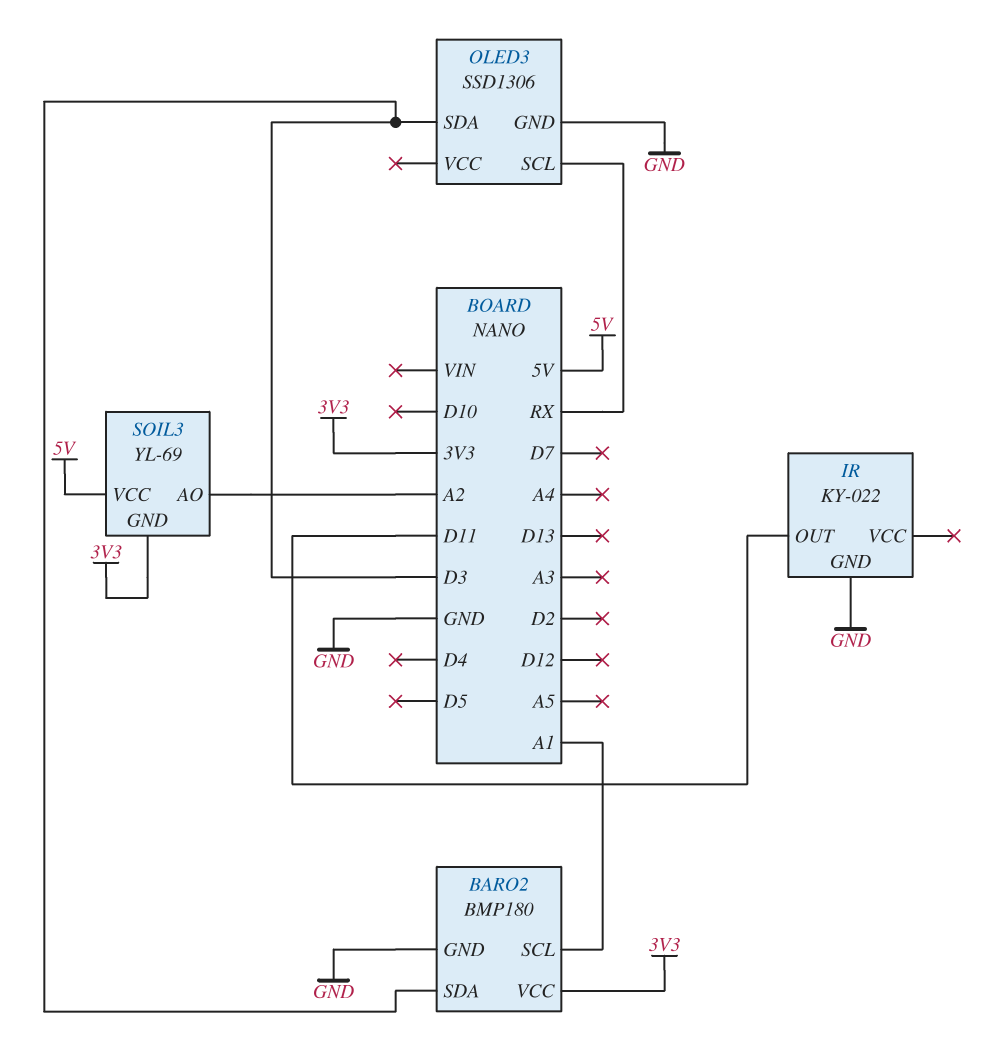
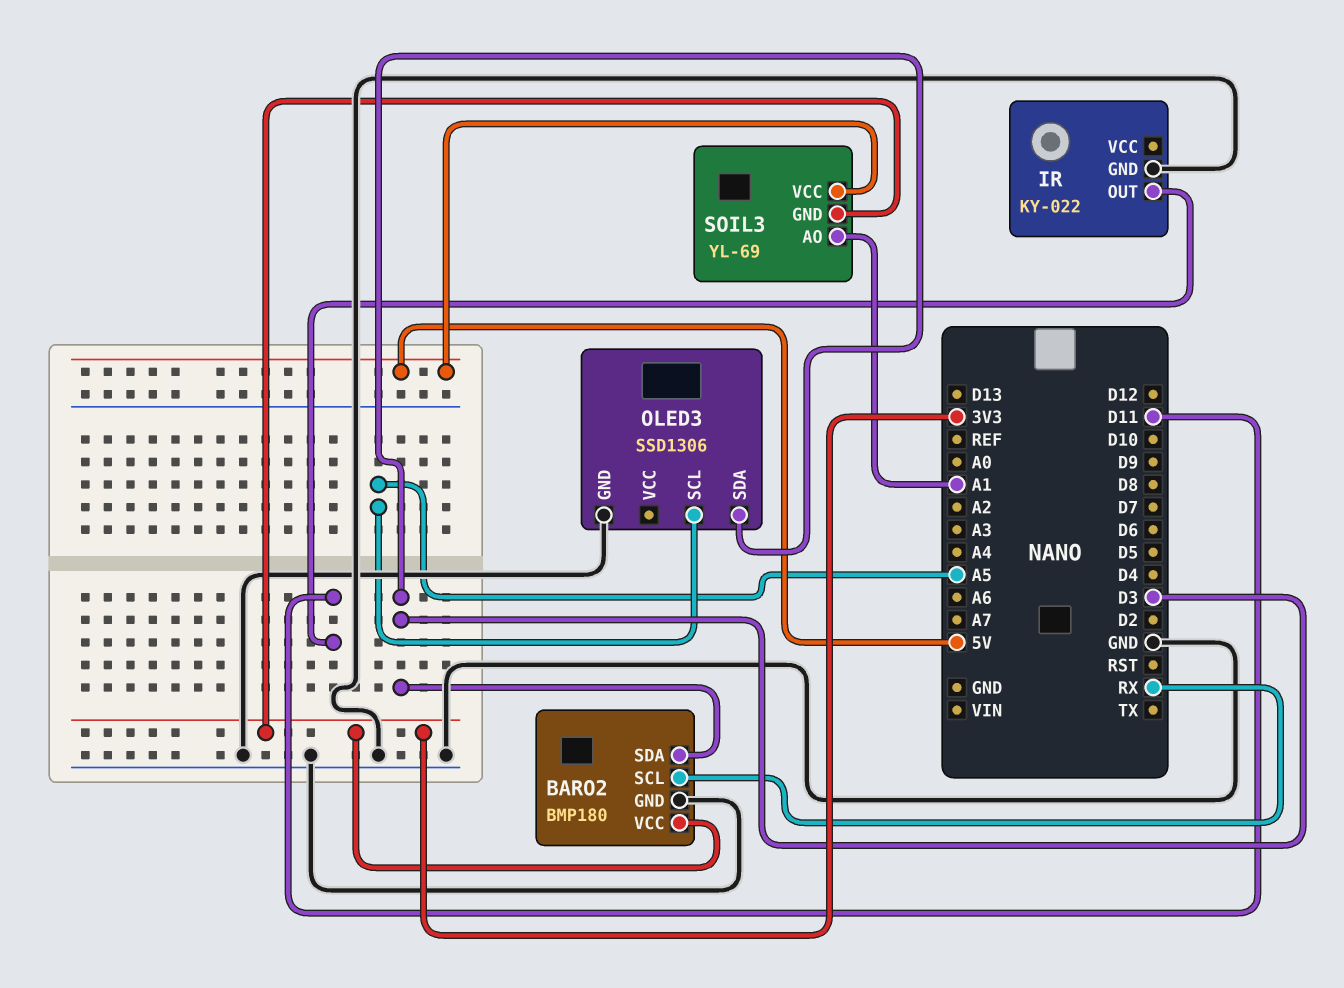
BARO2 pin SCL: A1 -> RX
OLED3 pin SCL: RX -> A5
SOIL3 pin AO: A2 -> A1

